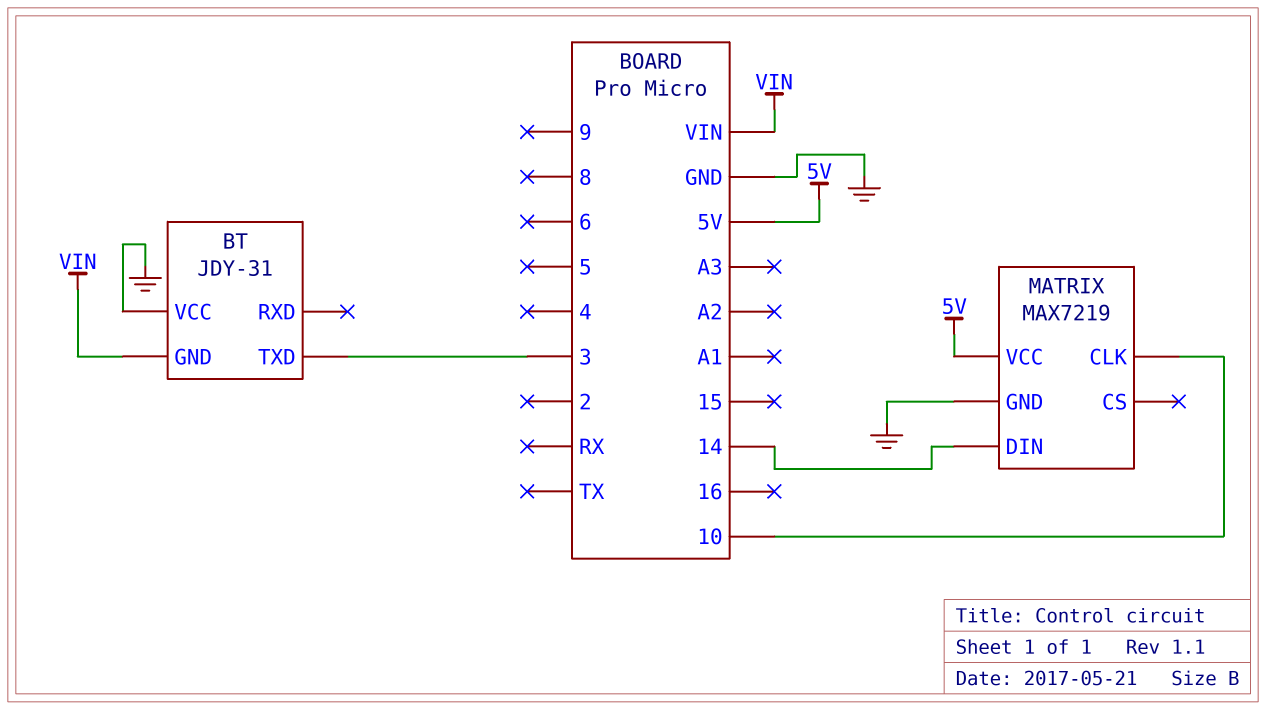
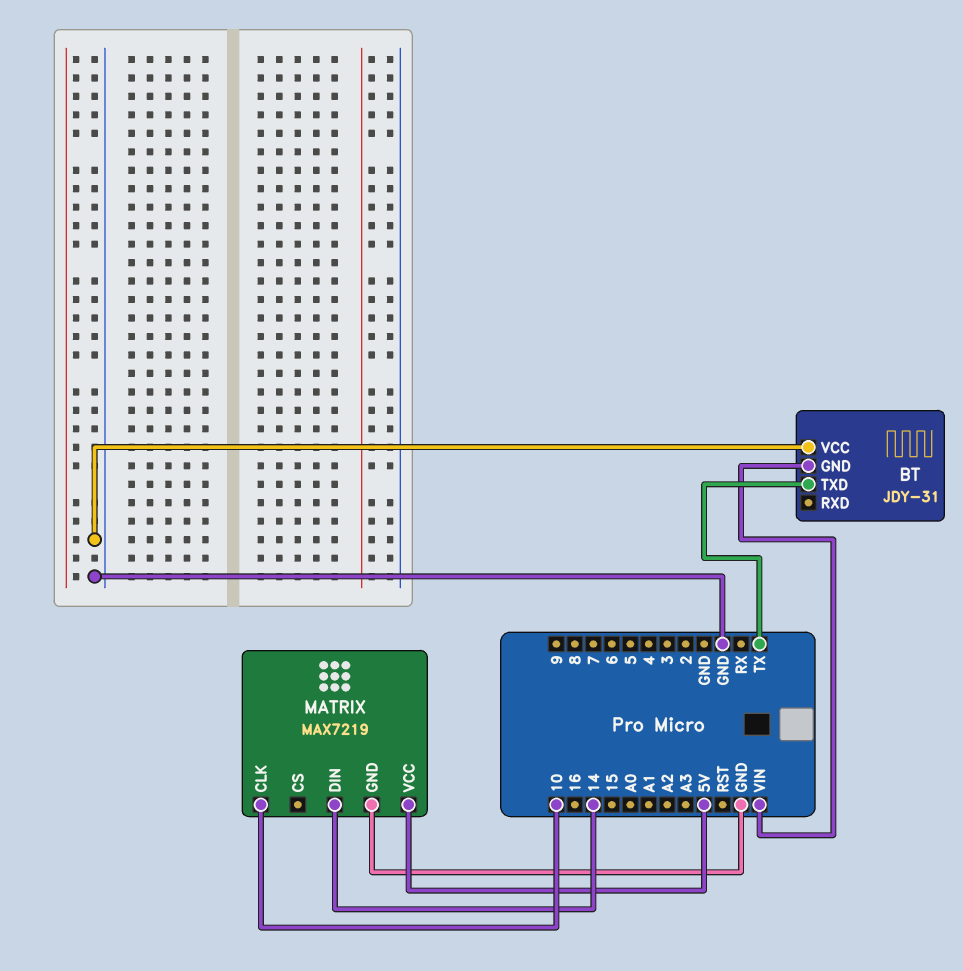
BT pin TXD: 3 -> TX

